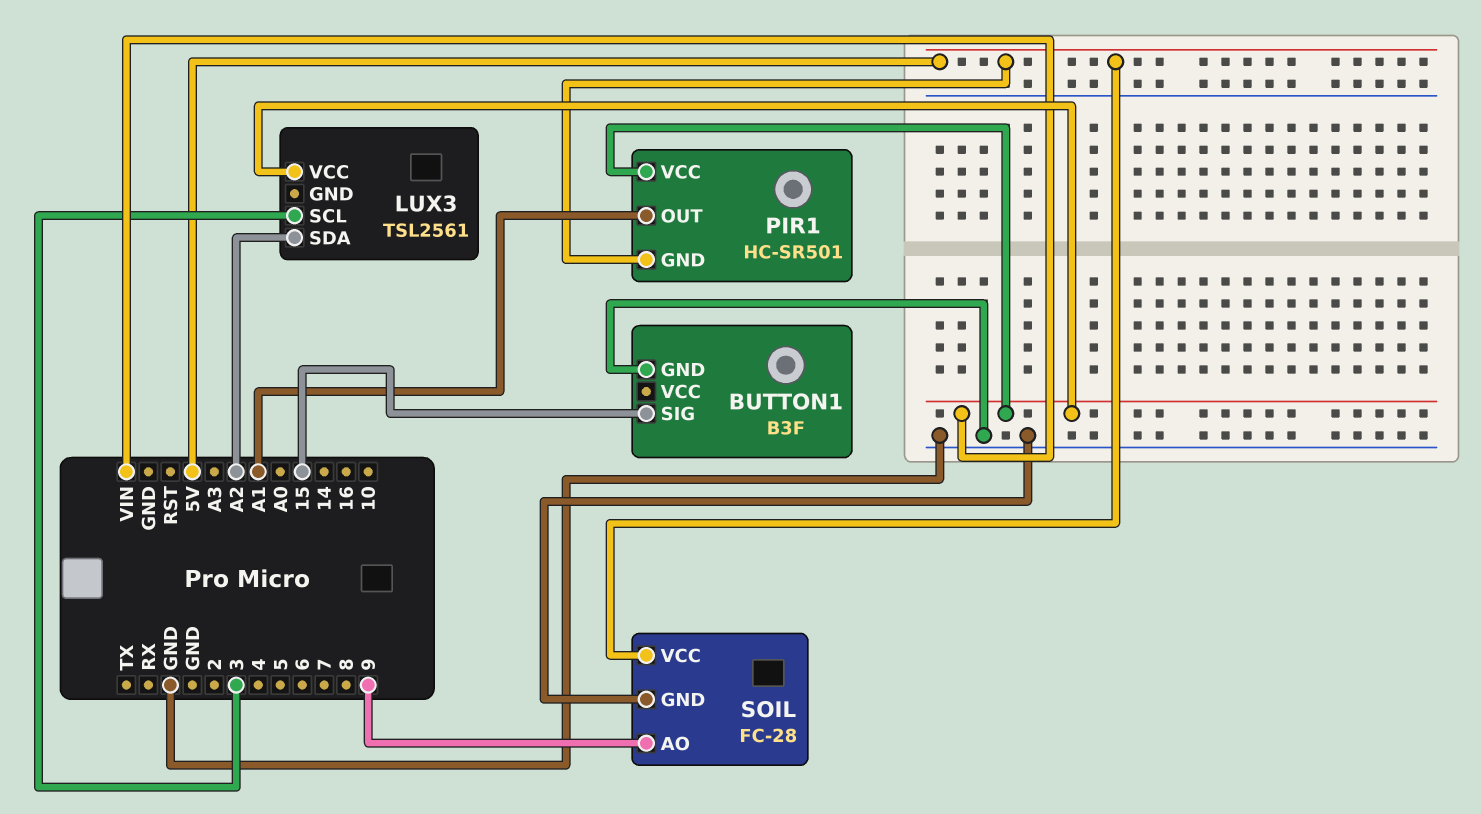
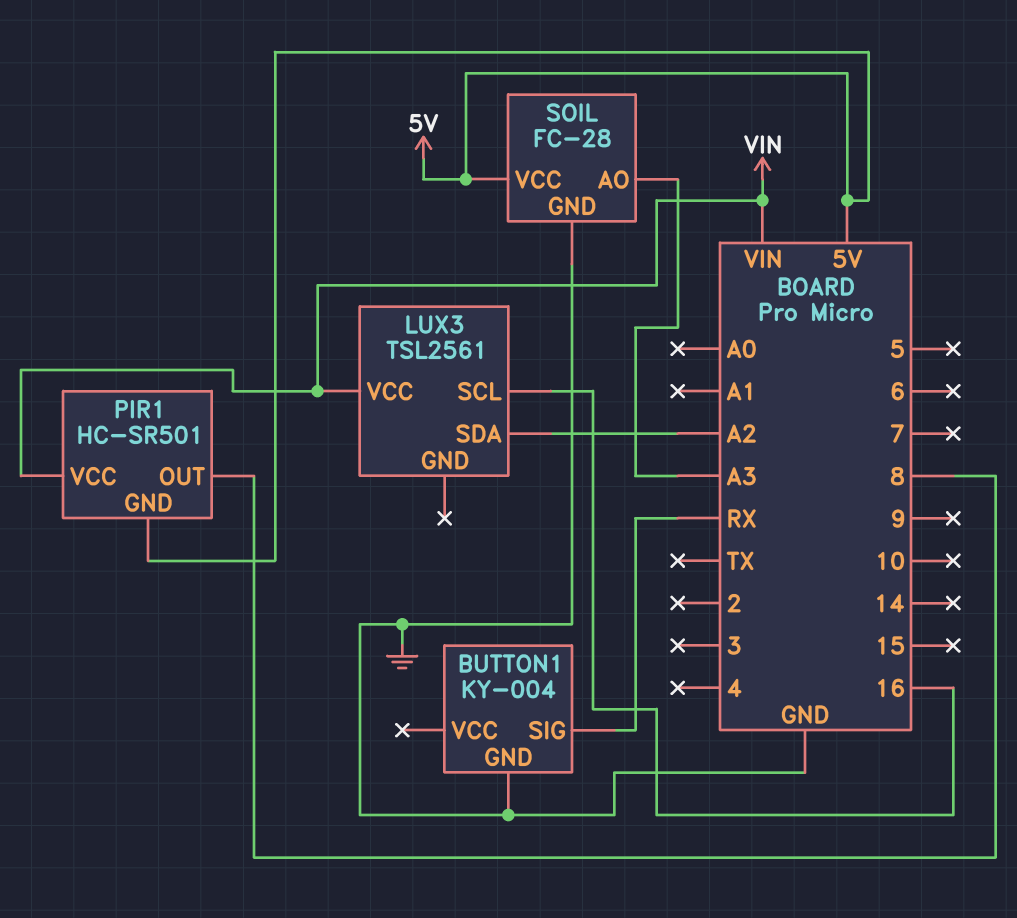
BUTTON1: B3F -> KY-004
BUTTON1 pin SIG: 15 -> RX
LUX3 pin SCL: 3 -> 16
PIR1 pin OUT: A1 -> 8
SOIL pin AO: 9 -> A3

